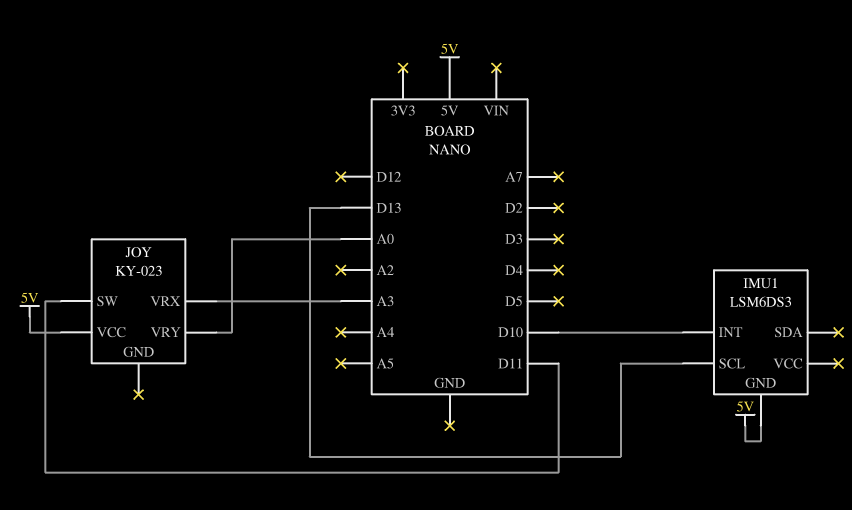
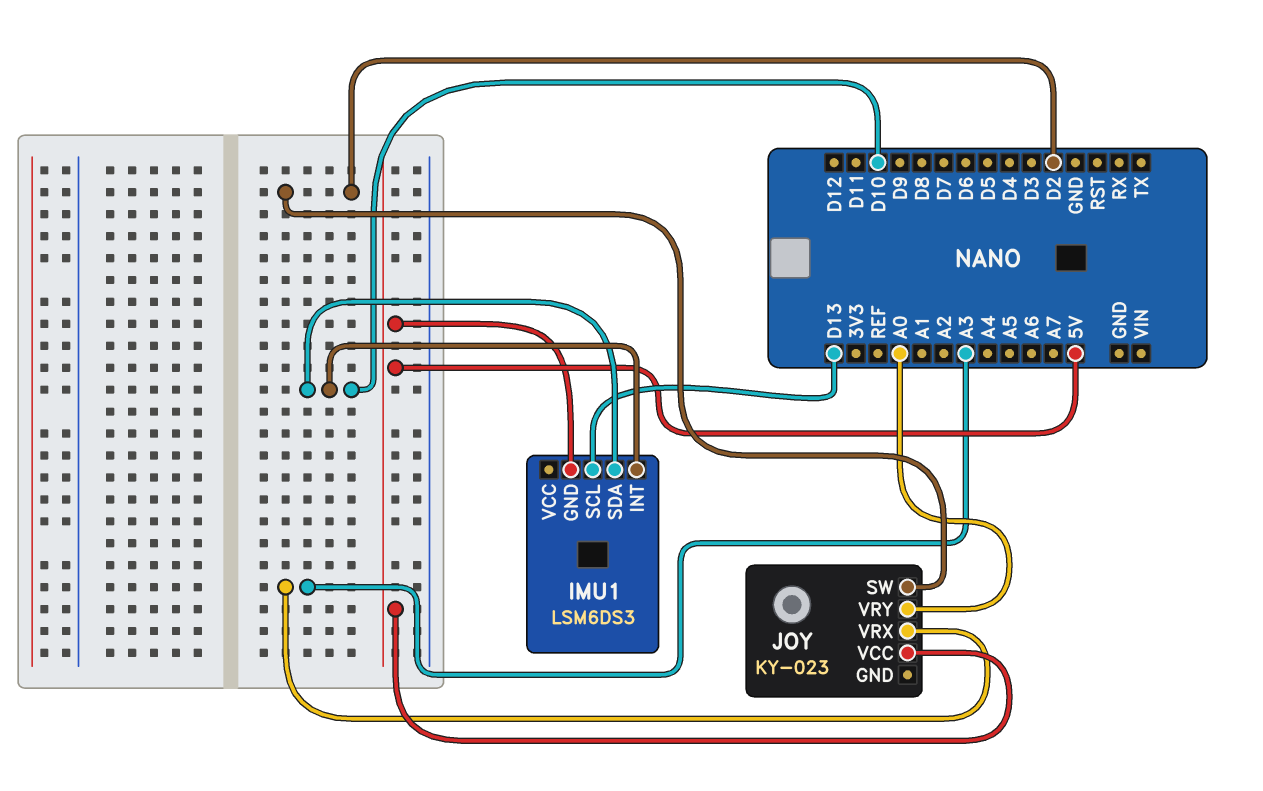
IMU1 pin SDA: none -> D10
JOY pin SW: D11 -> D2

